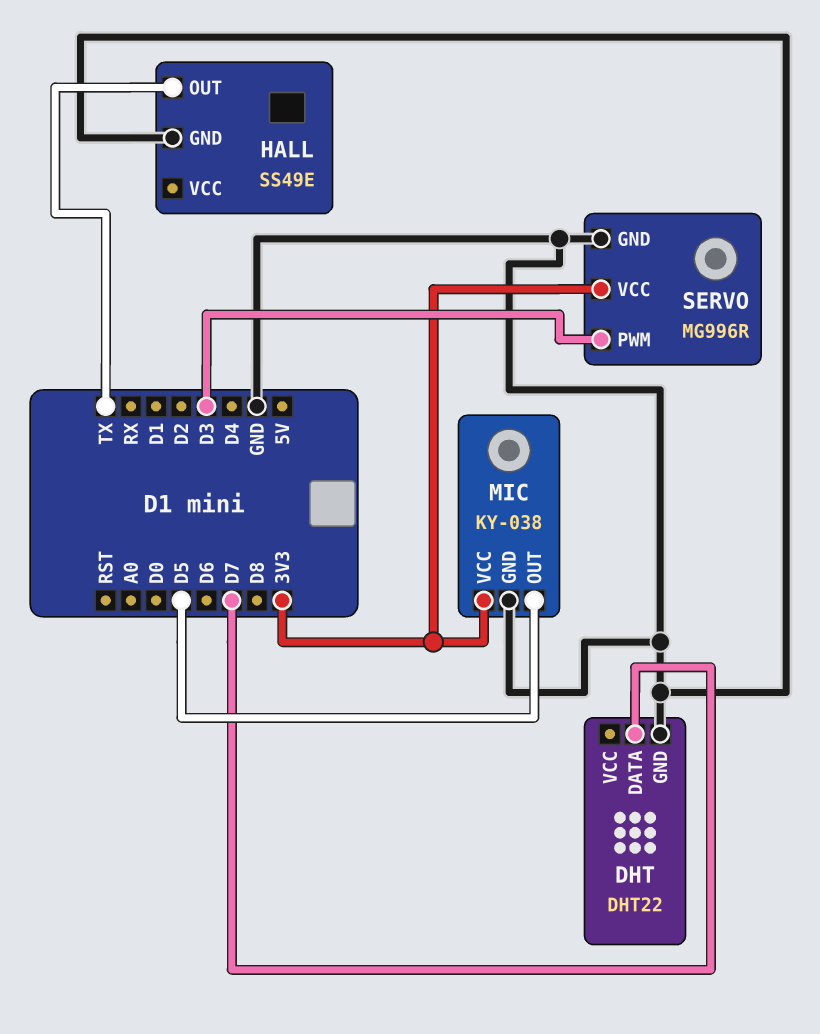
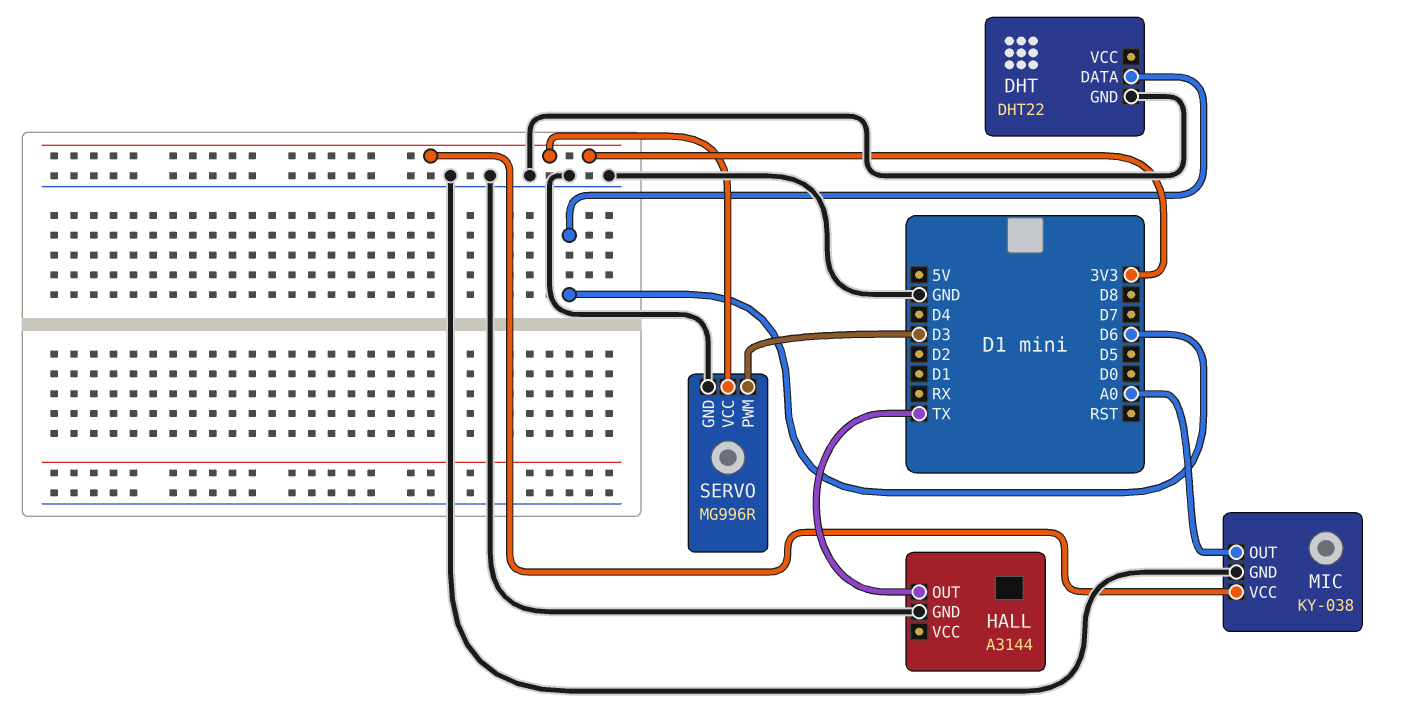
DHT pin DATA: D7 -> D6
HALL: SS49E -> A3144
MIC pin OUT: D5 -> A0

